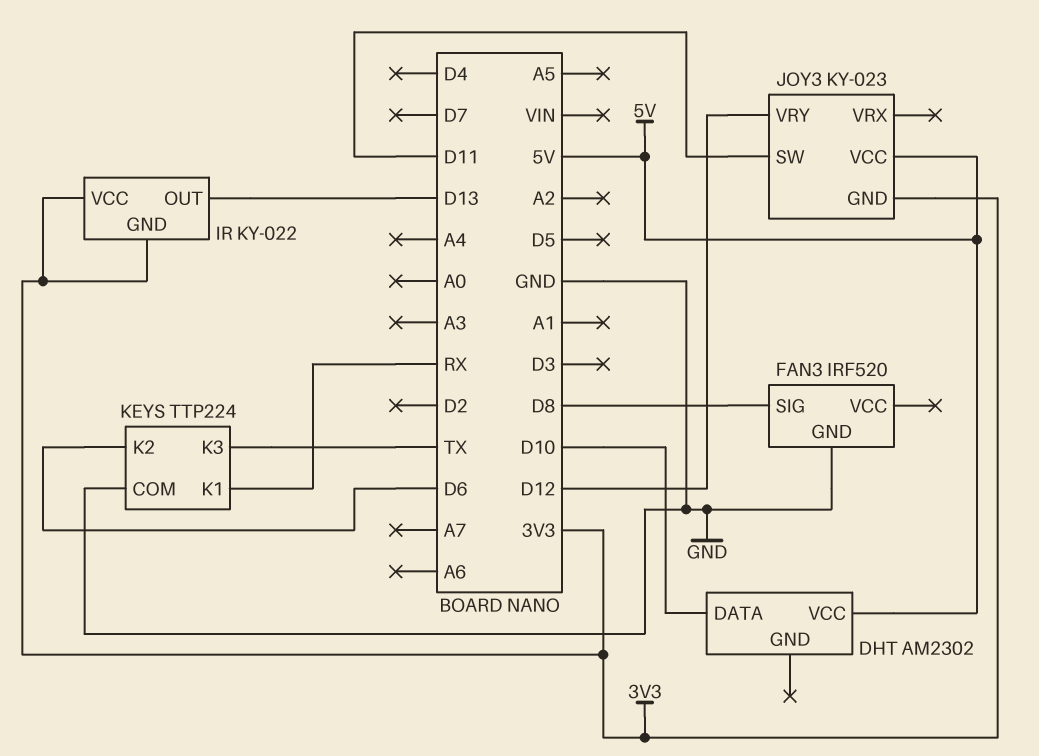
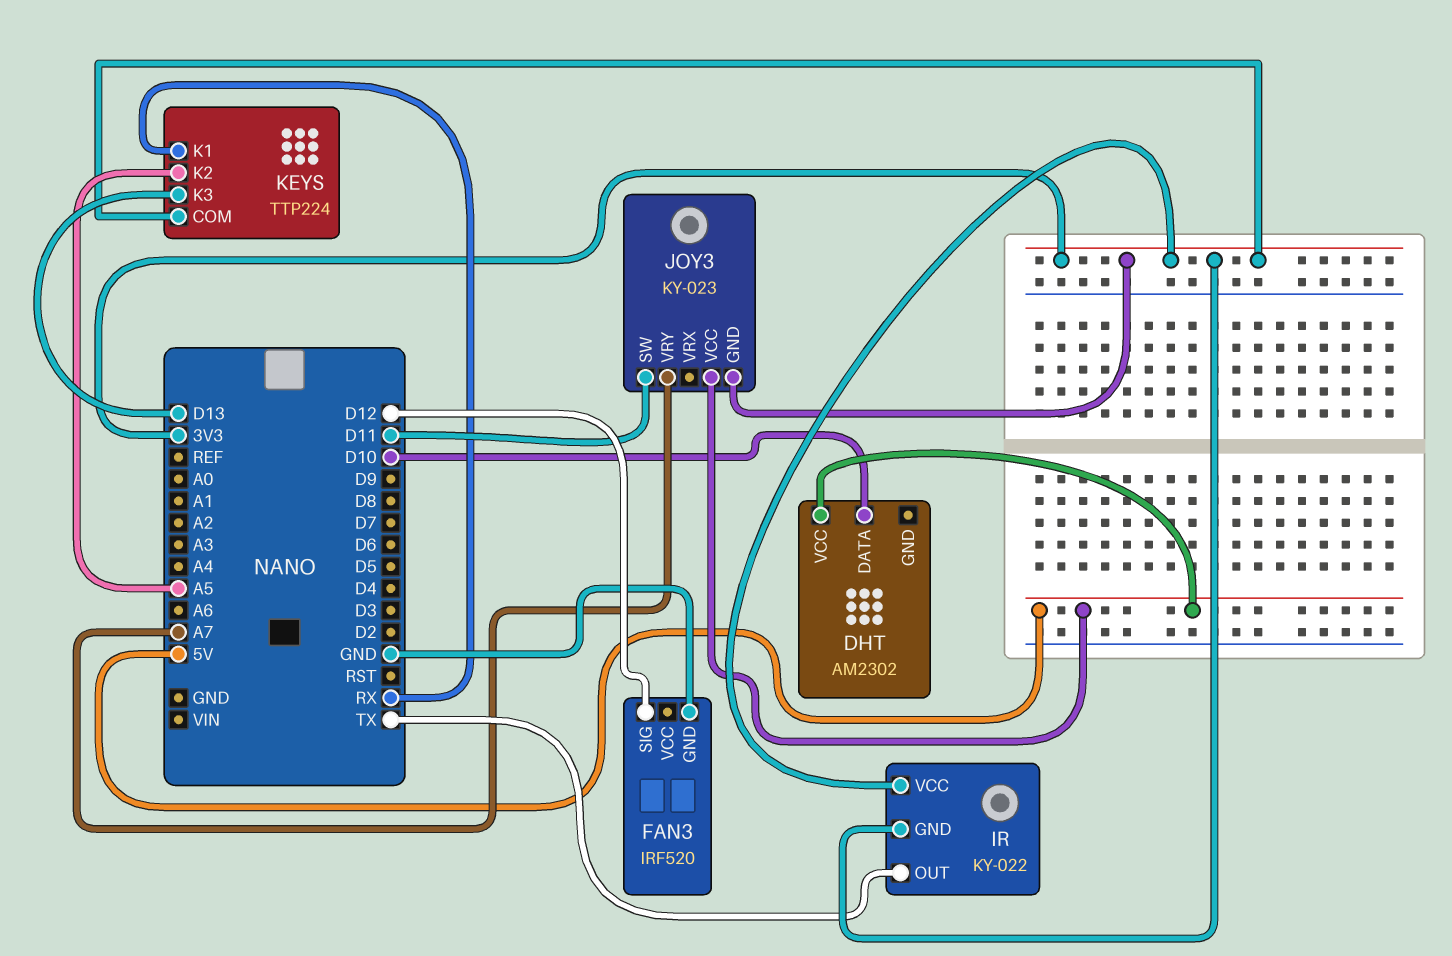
FAN3 pin SIG: D8 -> D12
IR pin OUT: D13 -> TX
JOY3 pin VRY: D12 -> A7
KEYS pin COM: GND -> 3V3
KEYS pin K2: D6 -> A5
KEYS pin K3: TX -> D13

